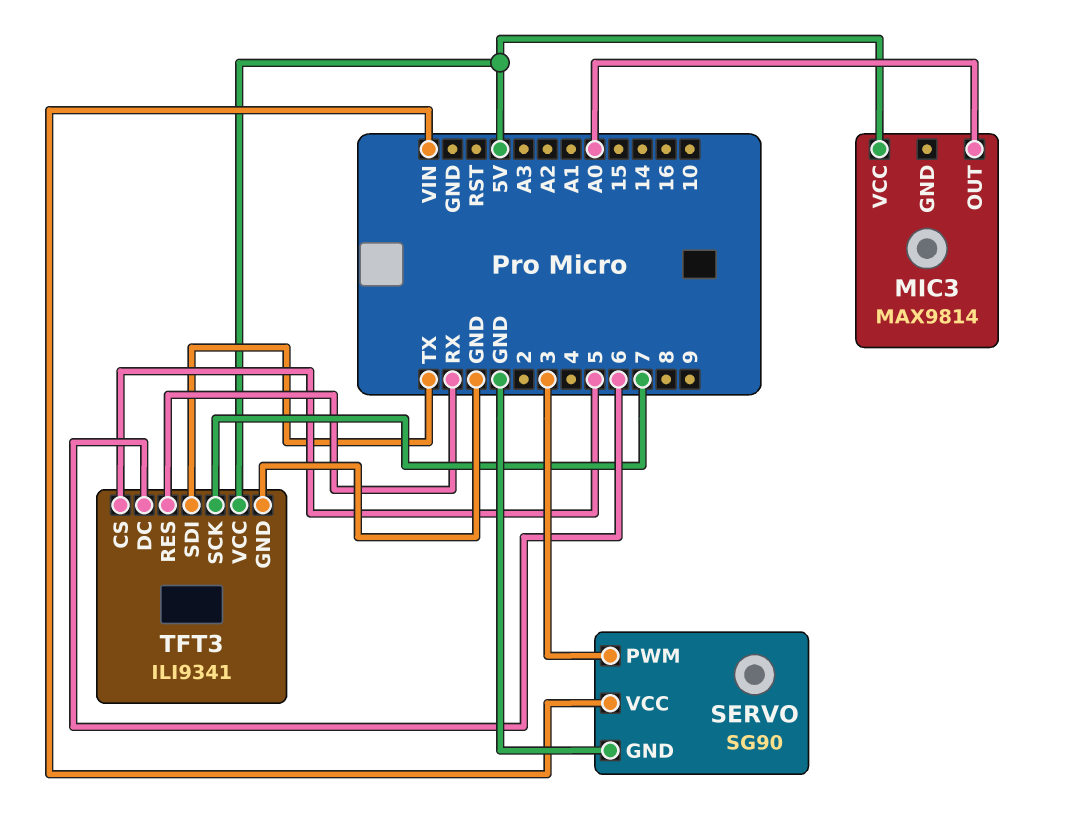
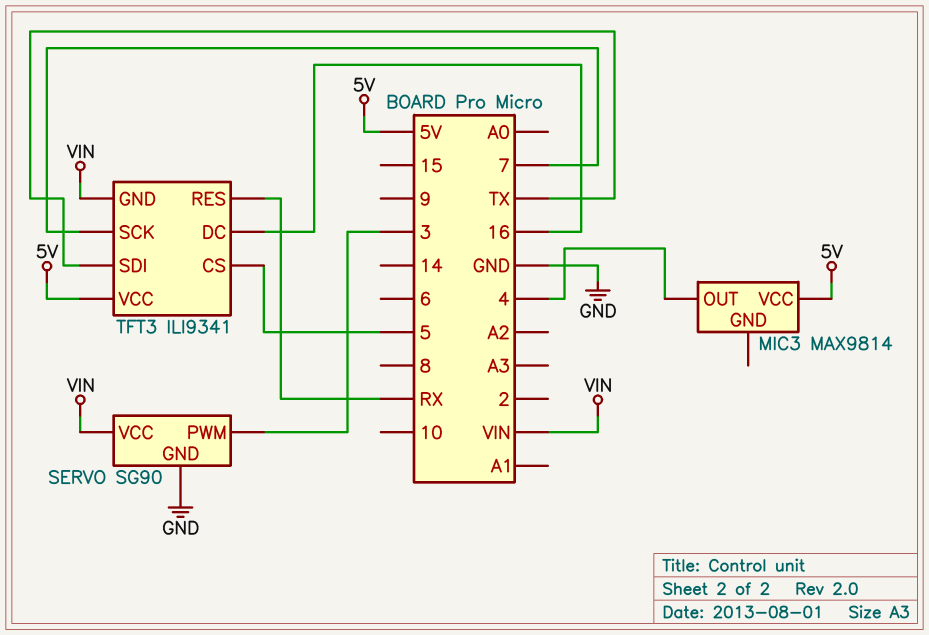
MIC3 pin OUT: A0 -> 4
TFT3 pin DC: 6 -> 16
TFT3 pin GND: GND -> VIN

